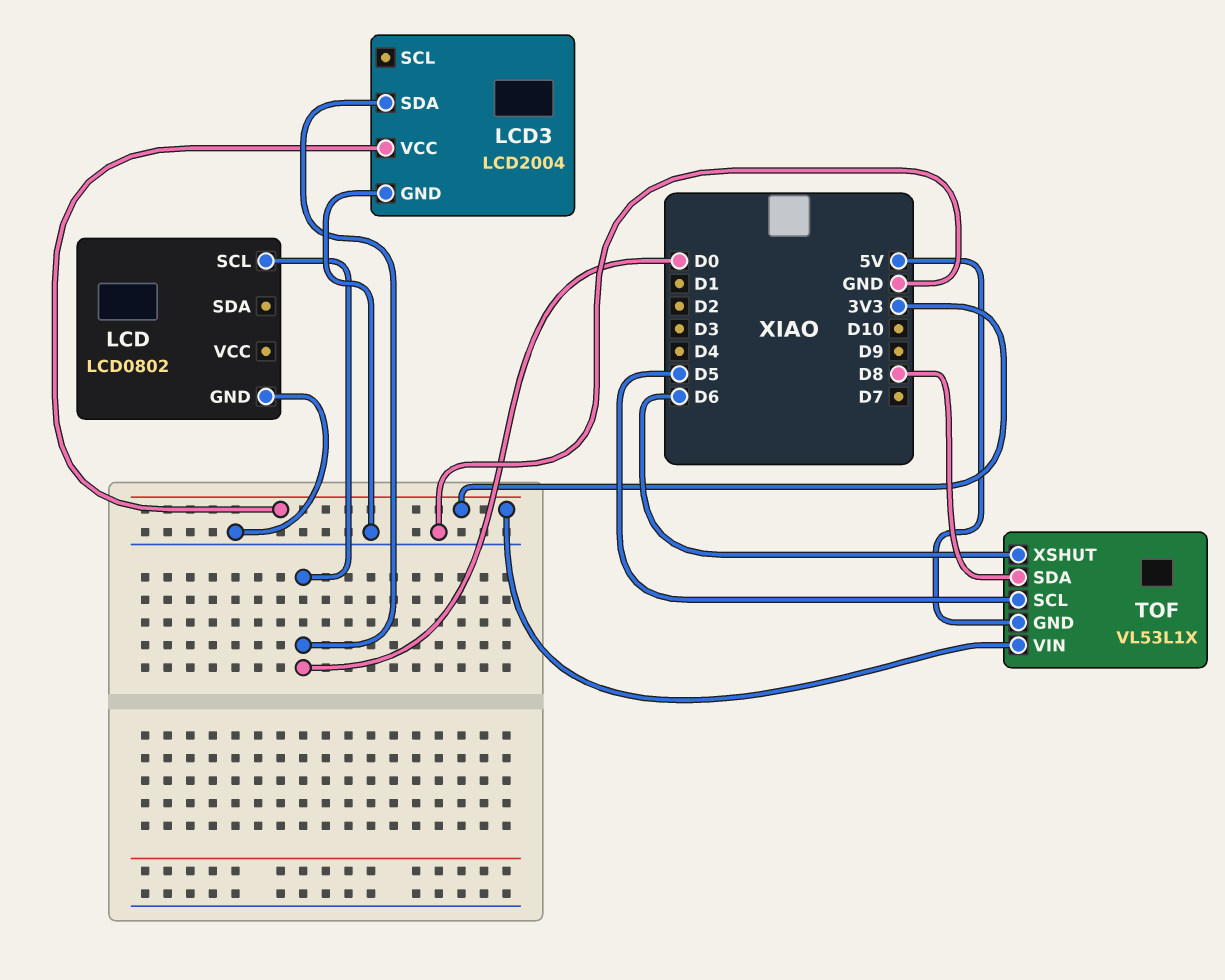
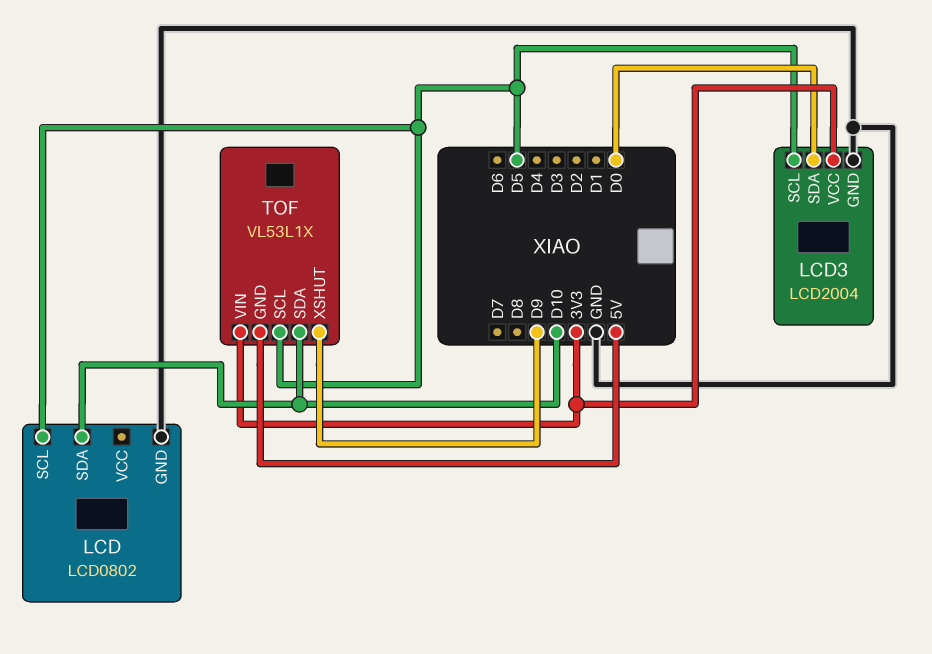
LCD pin SCL: D0 -> D5
LCD pin SDA: none -> D10
LCD3 pin SCL: none -> D5
TOF pin SDA: D8 -> D10
TOF pin XSHUT: D6 -> D9

